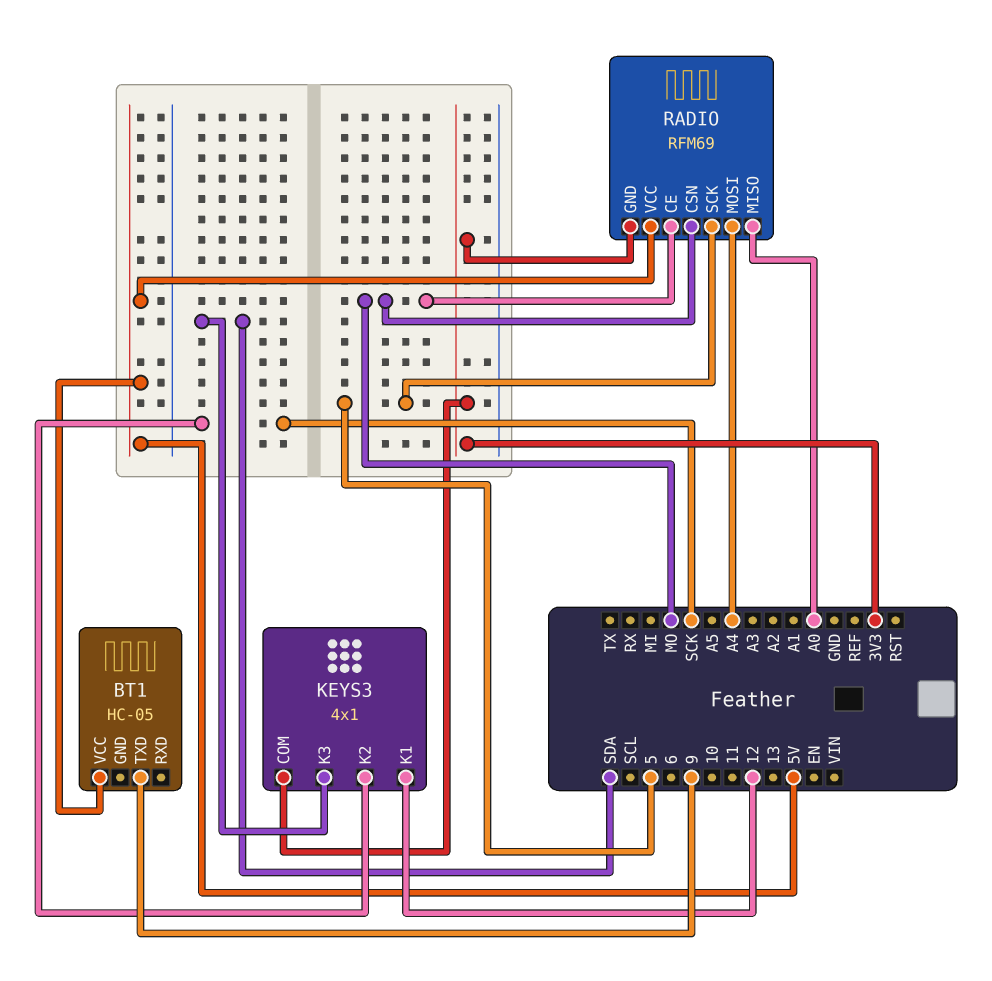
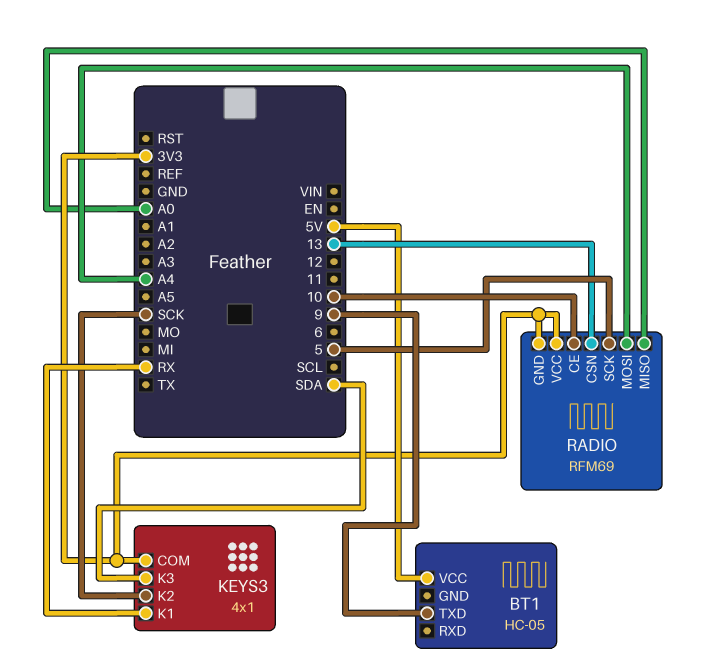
KEYS3 pin K1: 12 -> RX
RADIO pin CE: MO -> 10
RADIO pin CSN: MO -> 13
RADIO pin VCC: 5V -> 3V3

